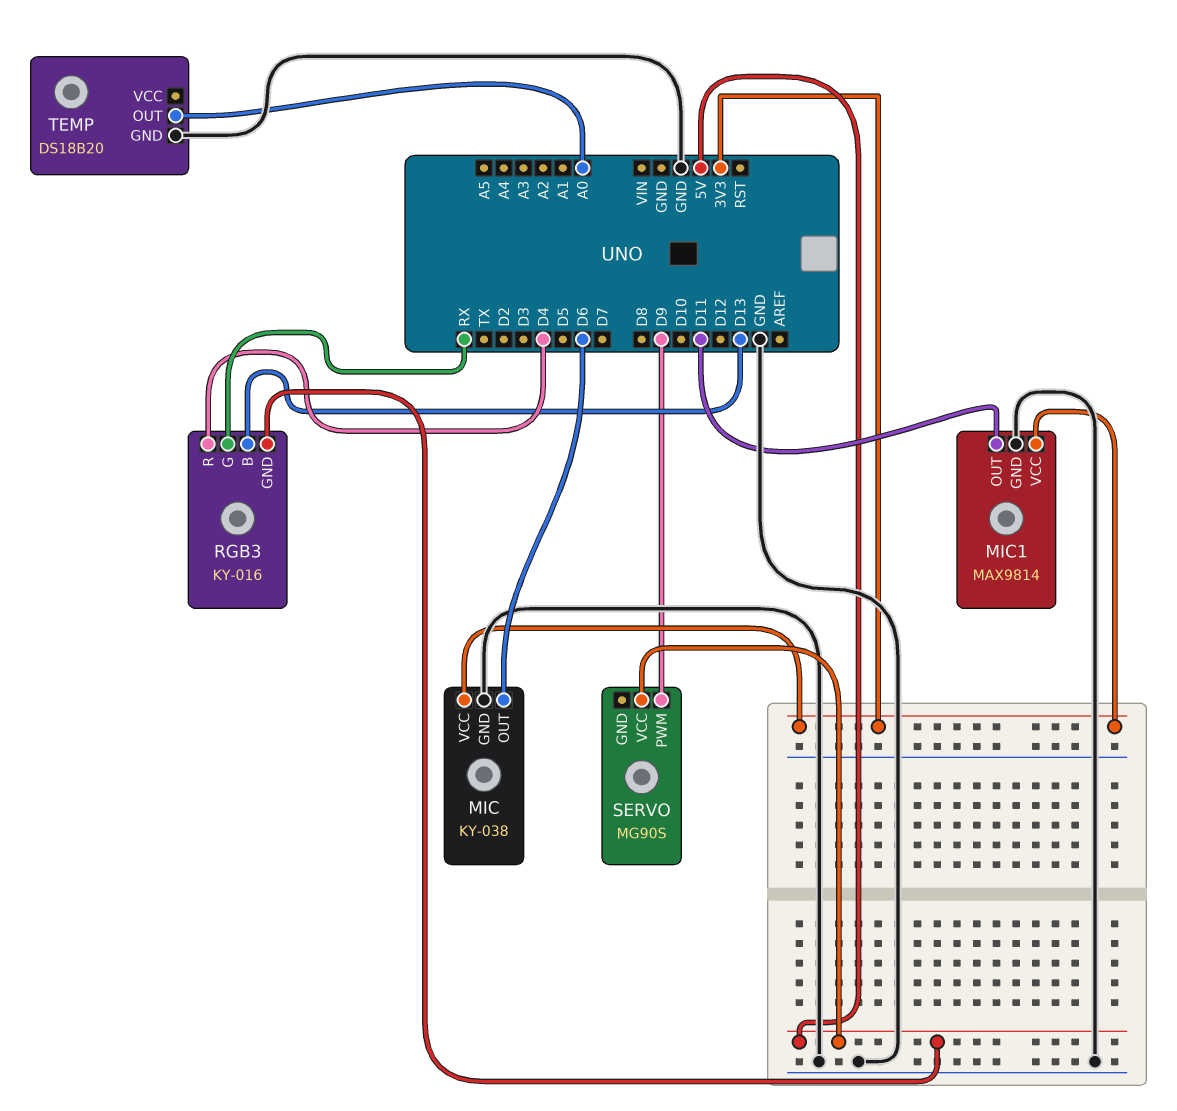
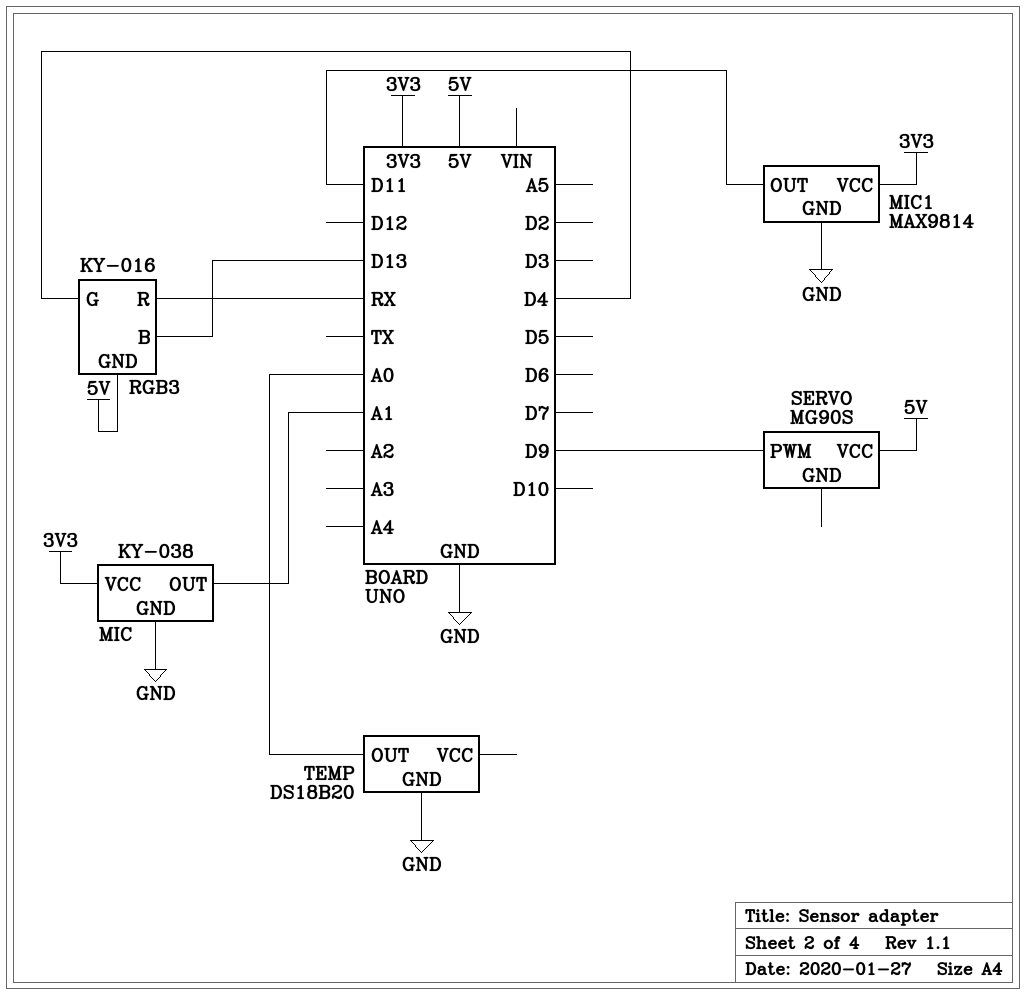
MIC pin OUT: D6 -> A1
RGB3 pin G: RX -> D4
RGB3 pin R: D4 -> RX

